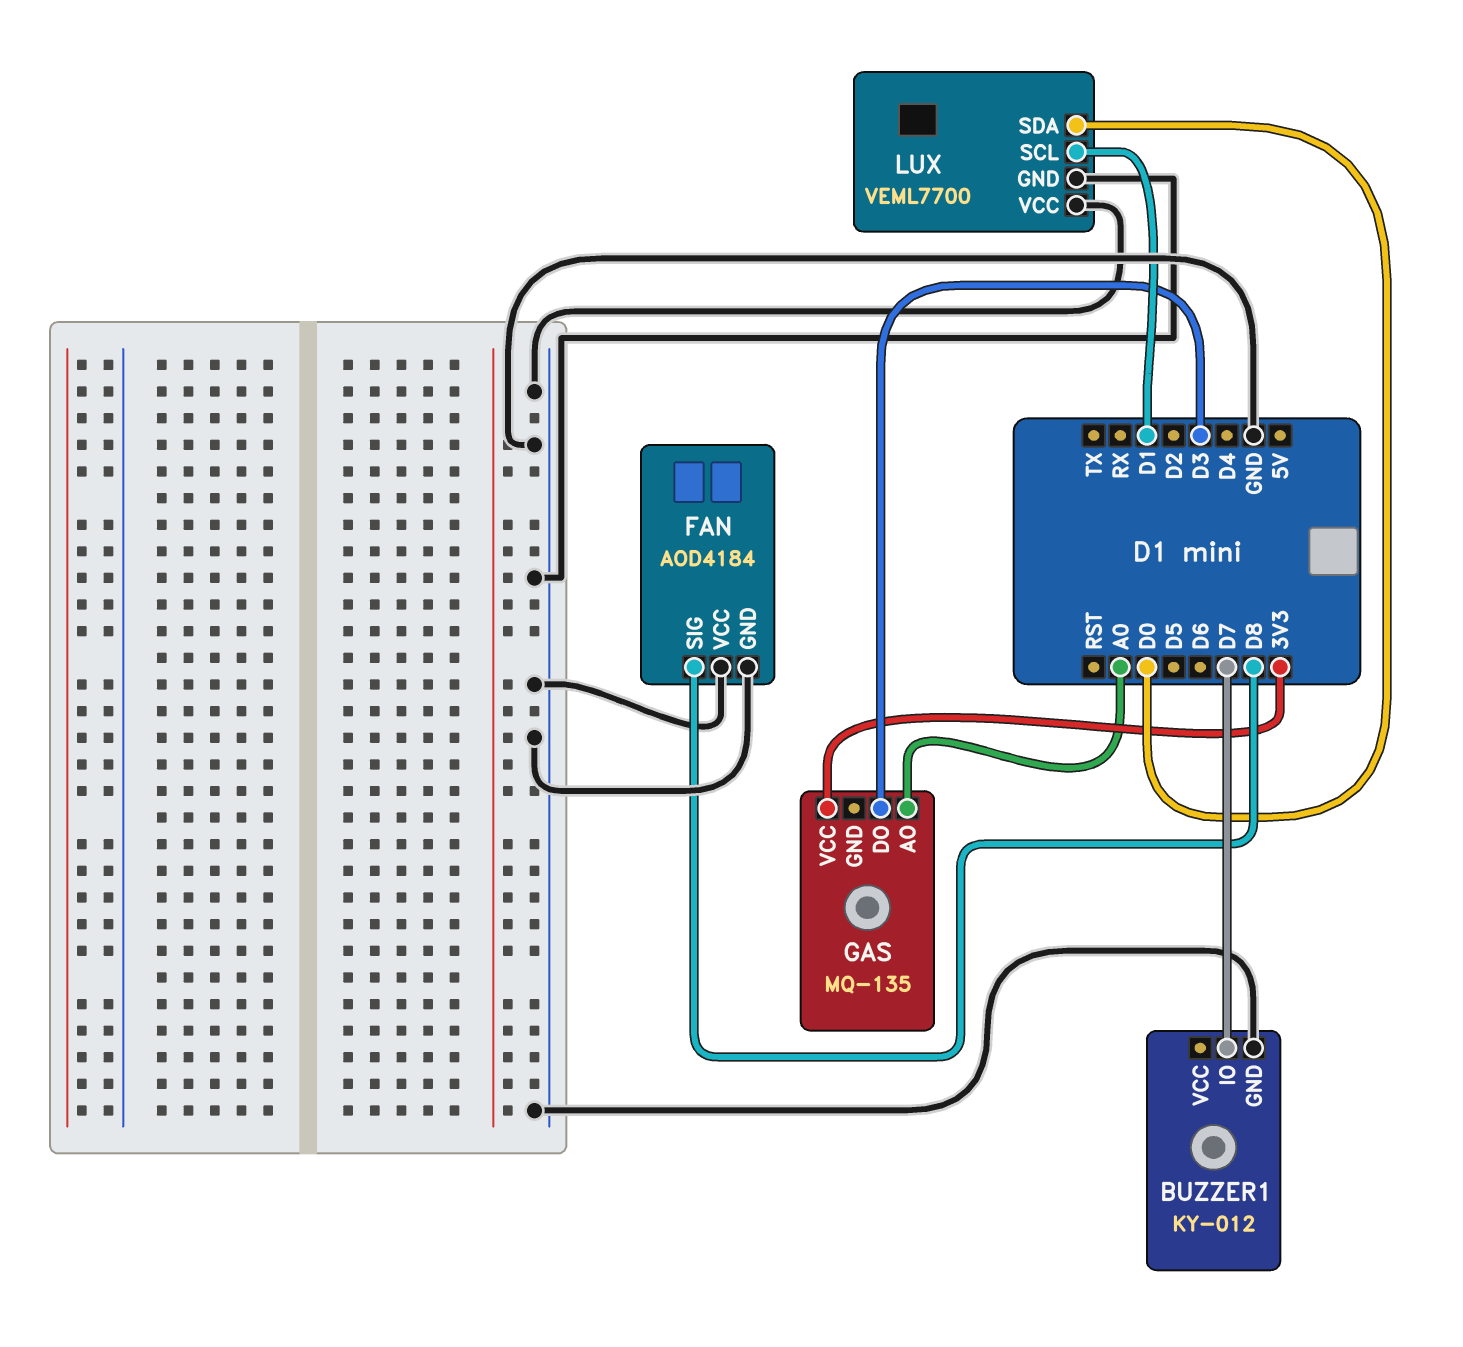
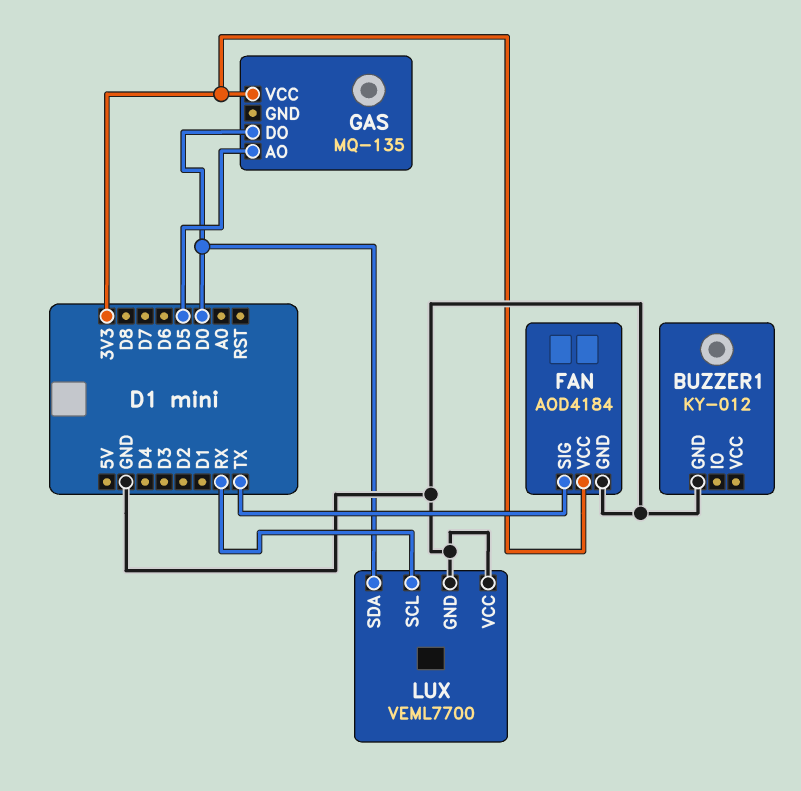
BUZZER1 pin IO: D7 -> none
FAN pin SIG: D8 -> TX
FAN pin VCC: GND -> 3V3
GAS pin AO: A0 -> D5
GAS pin DO: D3 -> D0
LUX pin SCL: D1 -> RX

